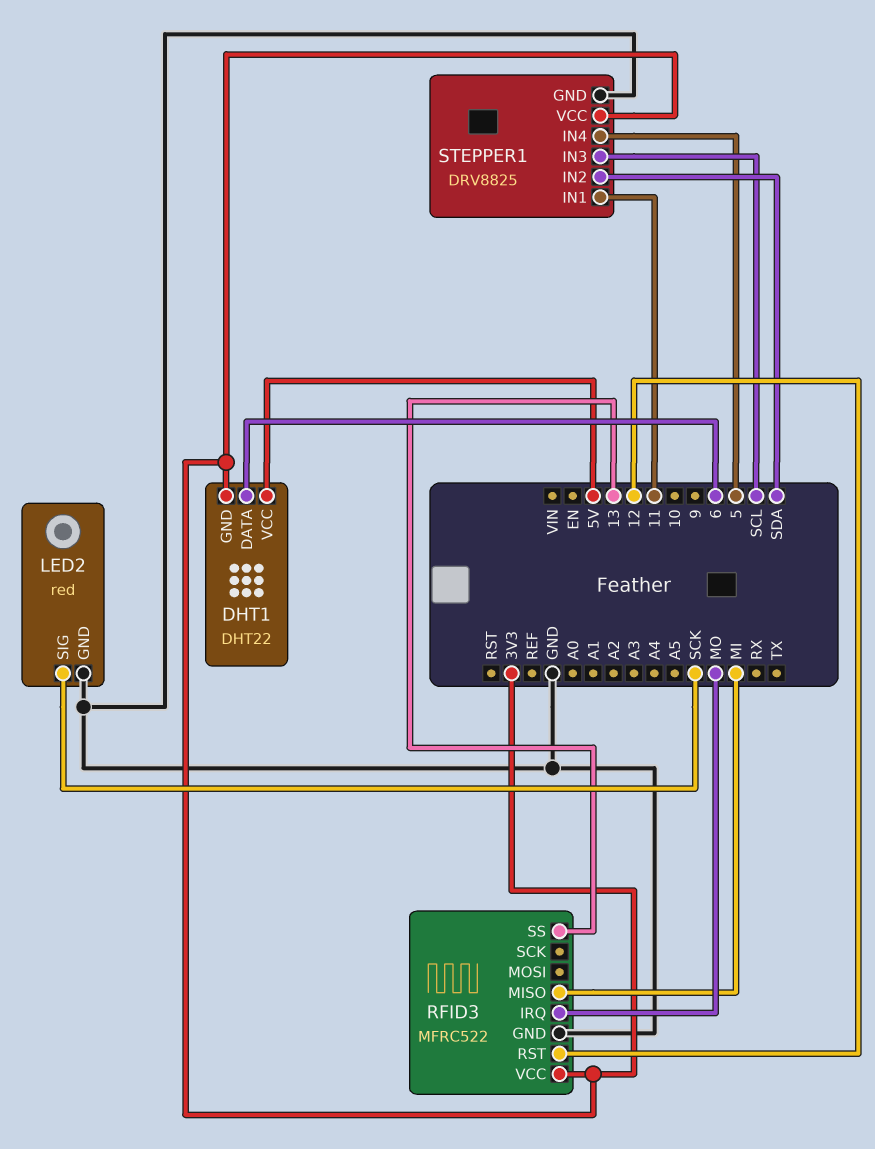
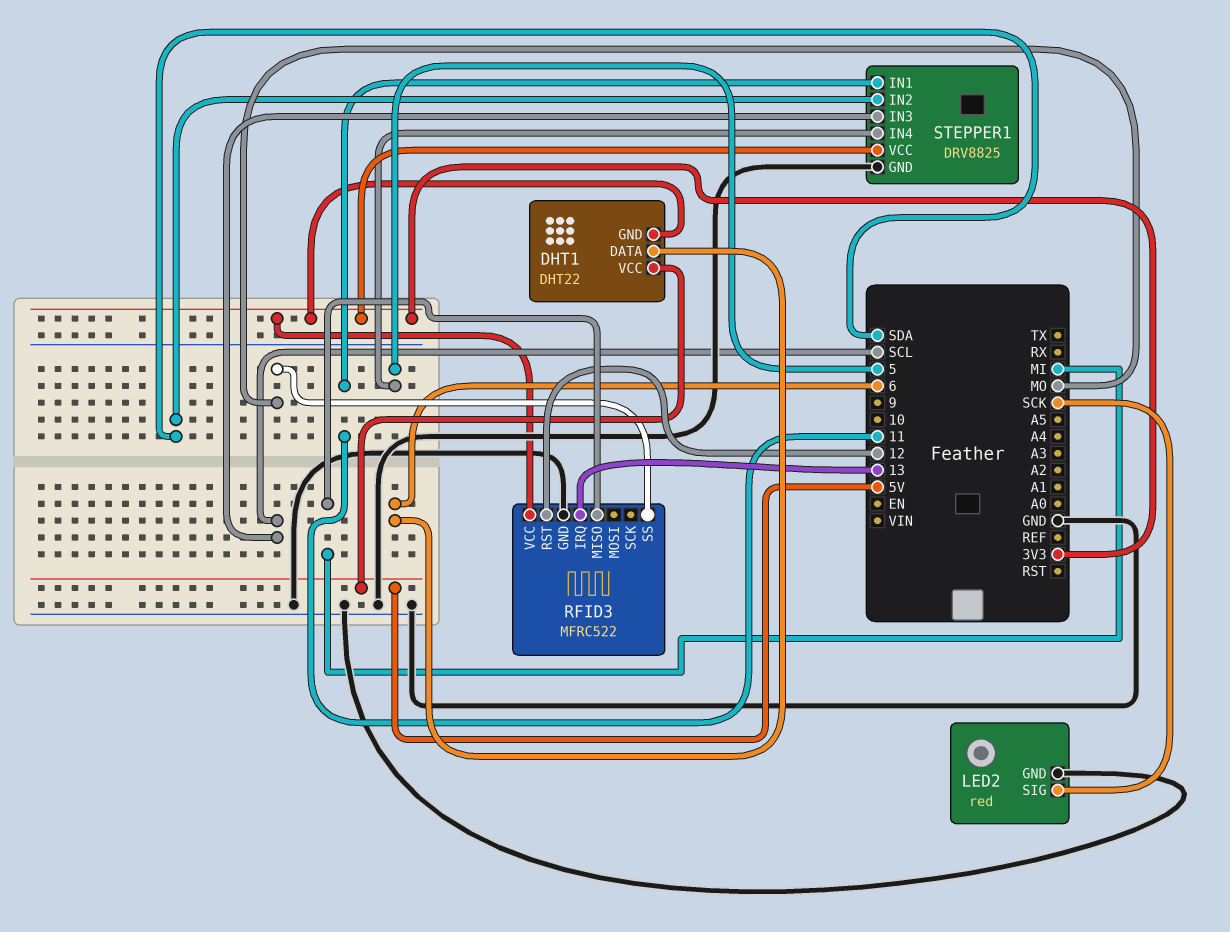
RFID3 pin IRQ: MO -> 13
RFID3 pin SS: 13 -> MO

